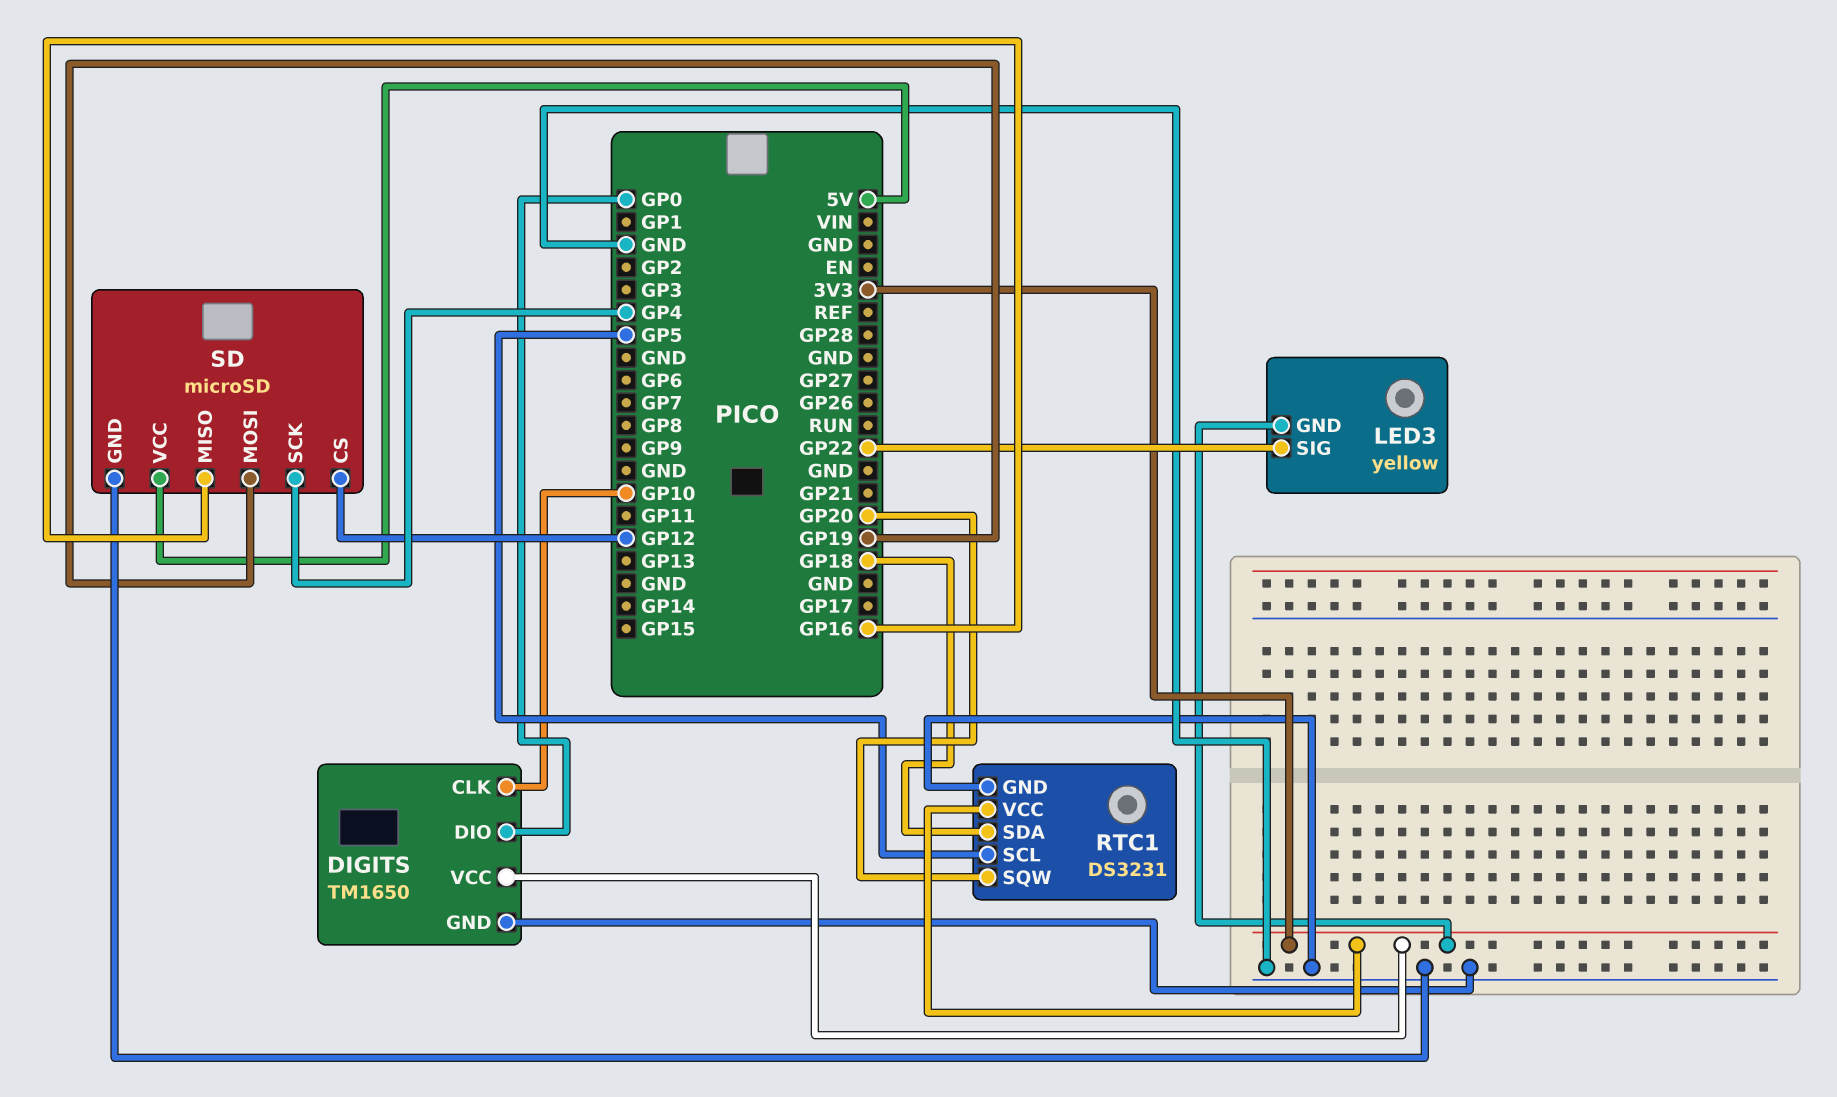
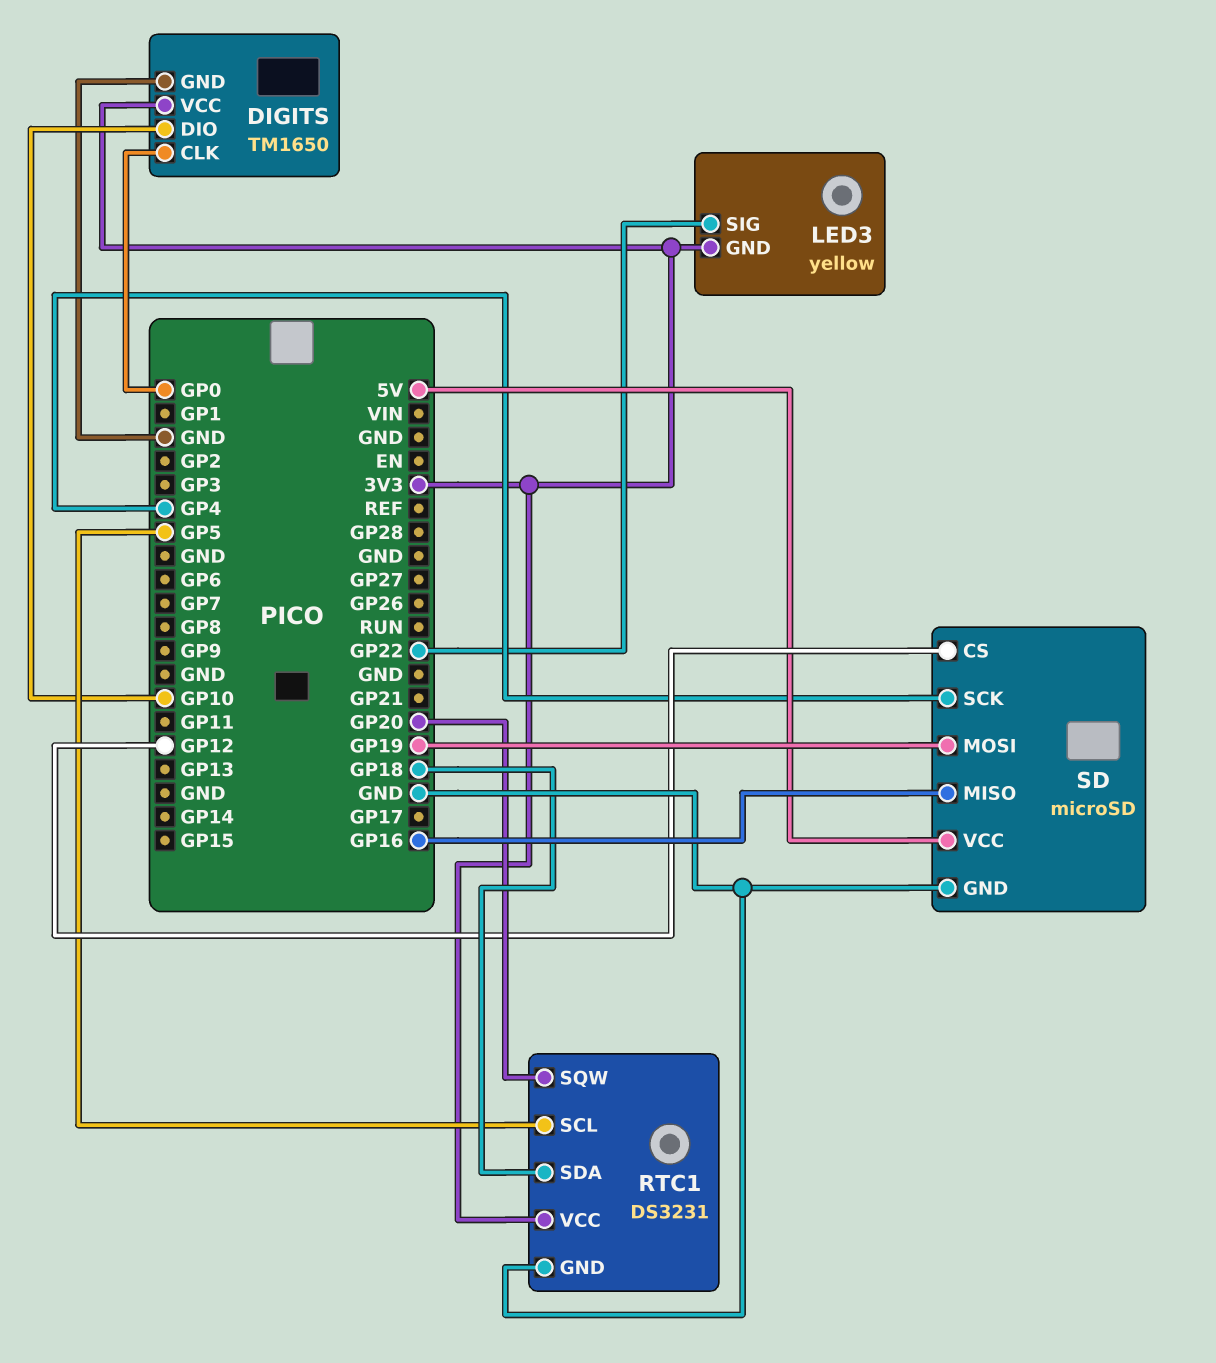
DIGITS pin CLK: GP10 -> GP0
DIGITS pin DIO: GP0 -> GP10

